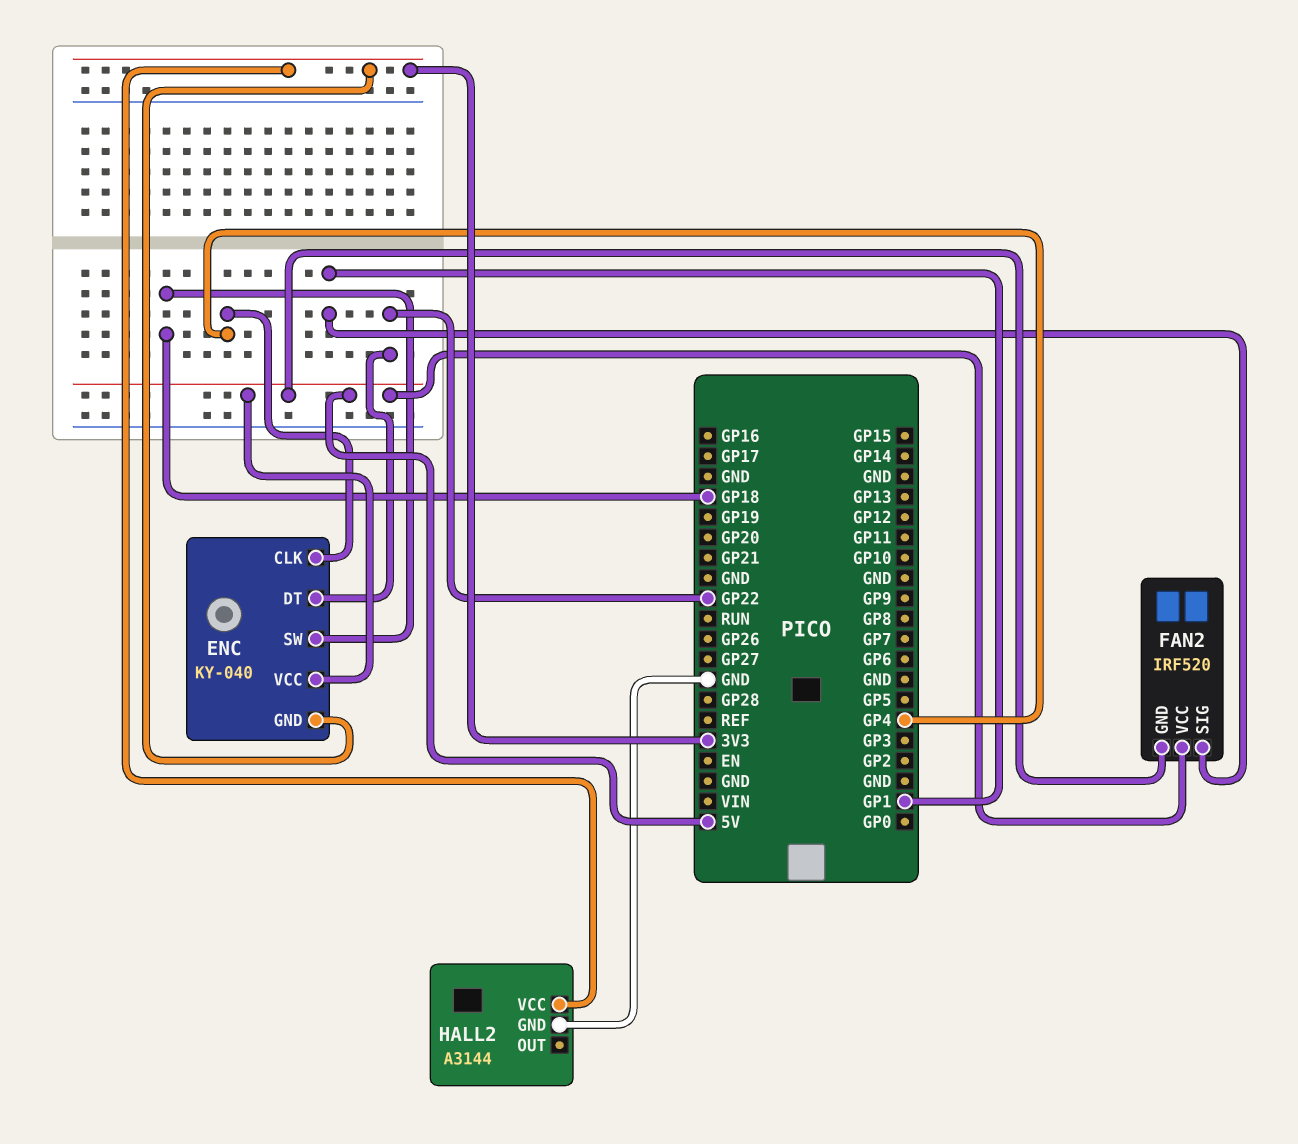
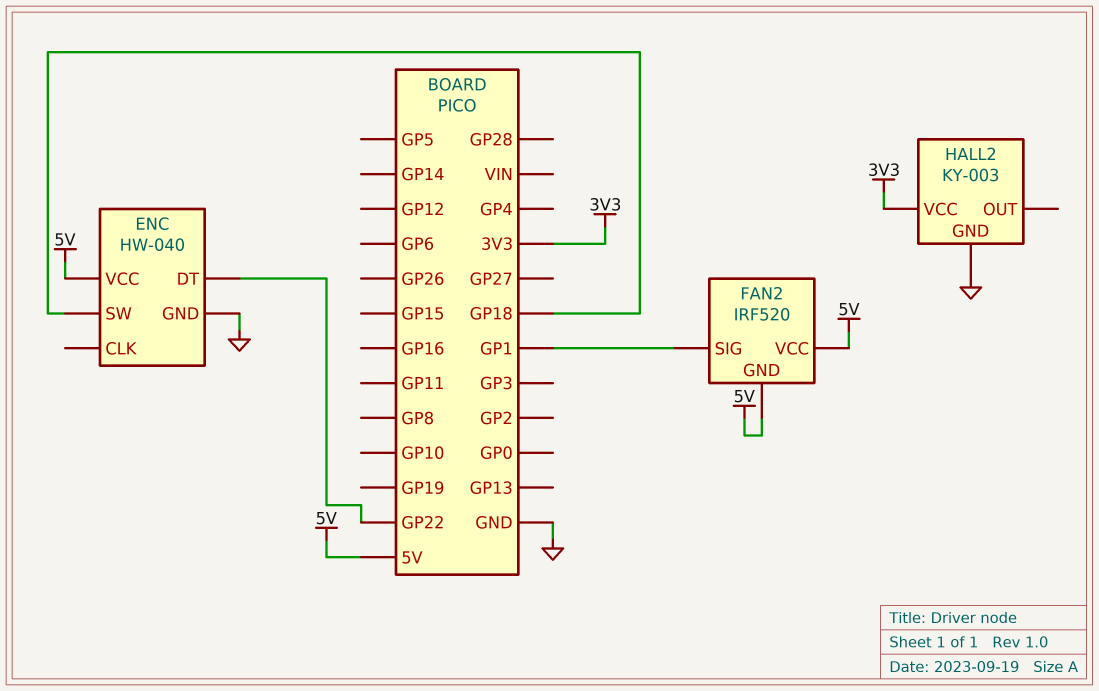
ENC: KY-040 -> HW-040
ENC pin CLK: GP4 -> none
ENC pin GND: 3V3 -> GND
HALL2: A3144 -> KY-003

